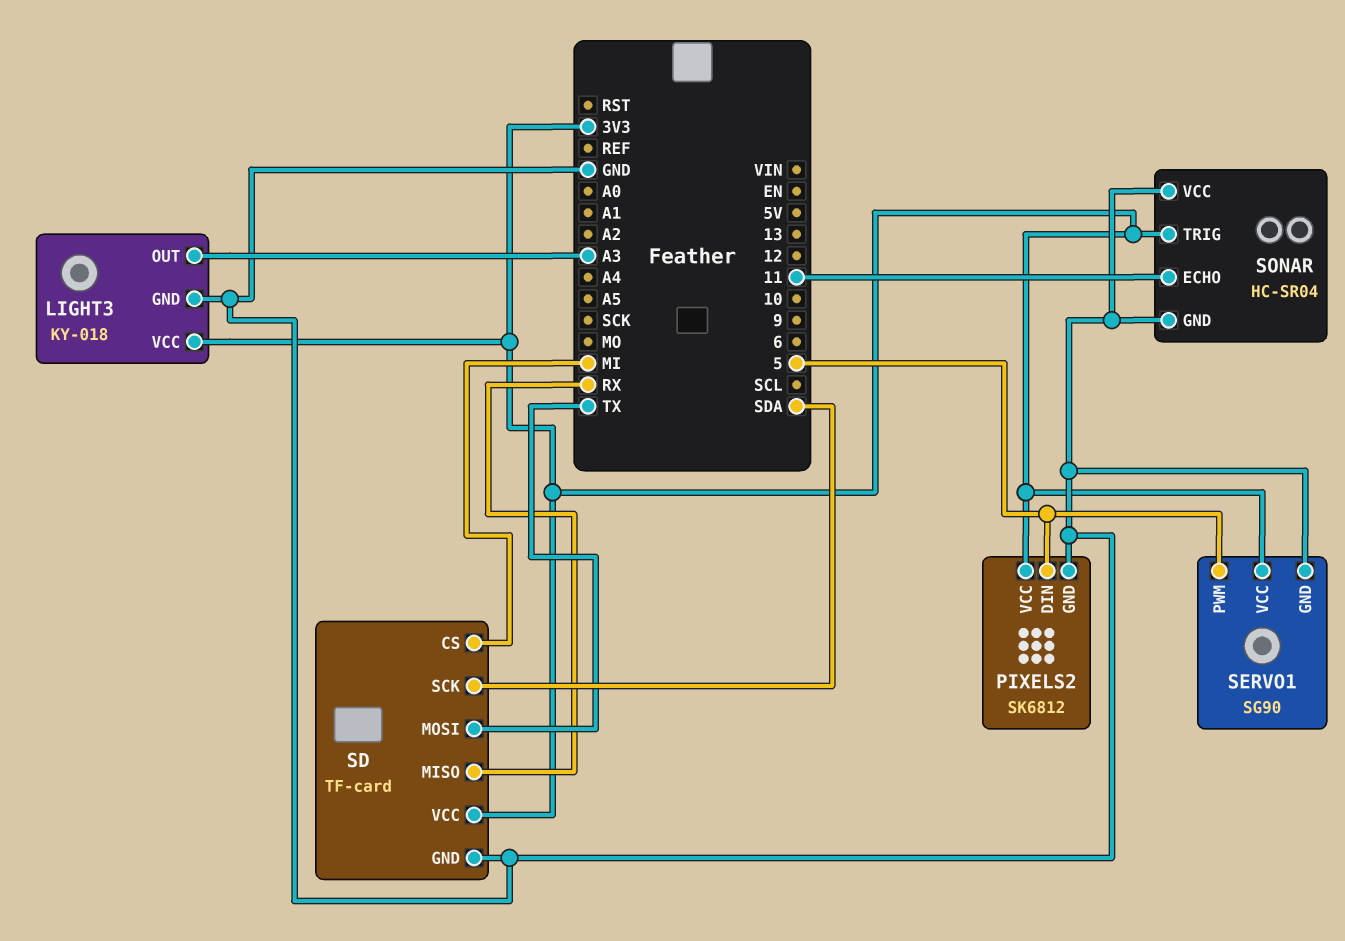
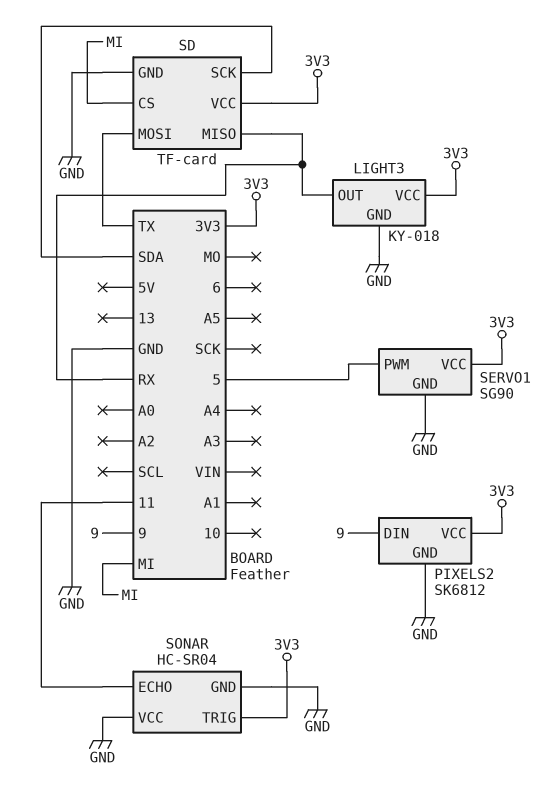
LIGHT3 pin OUT: A3 -> RX
PIXELS2 pin DIN: 5 -> 9

